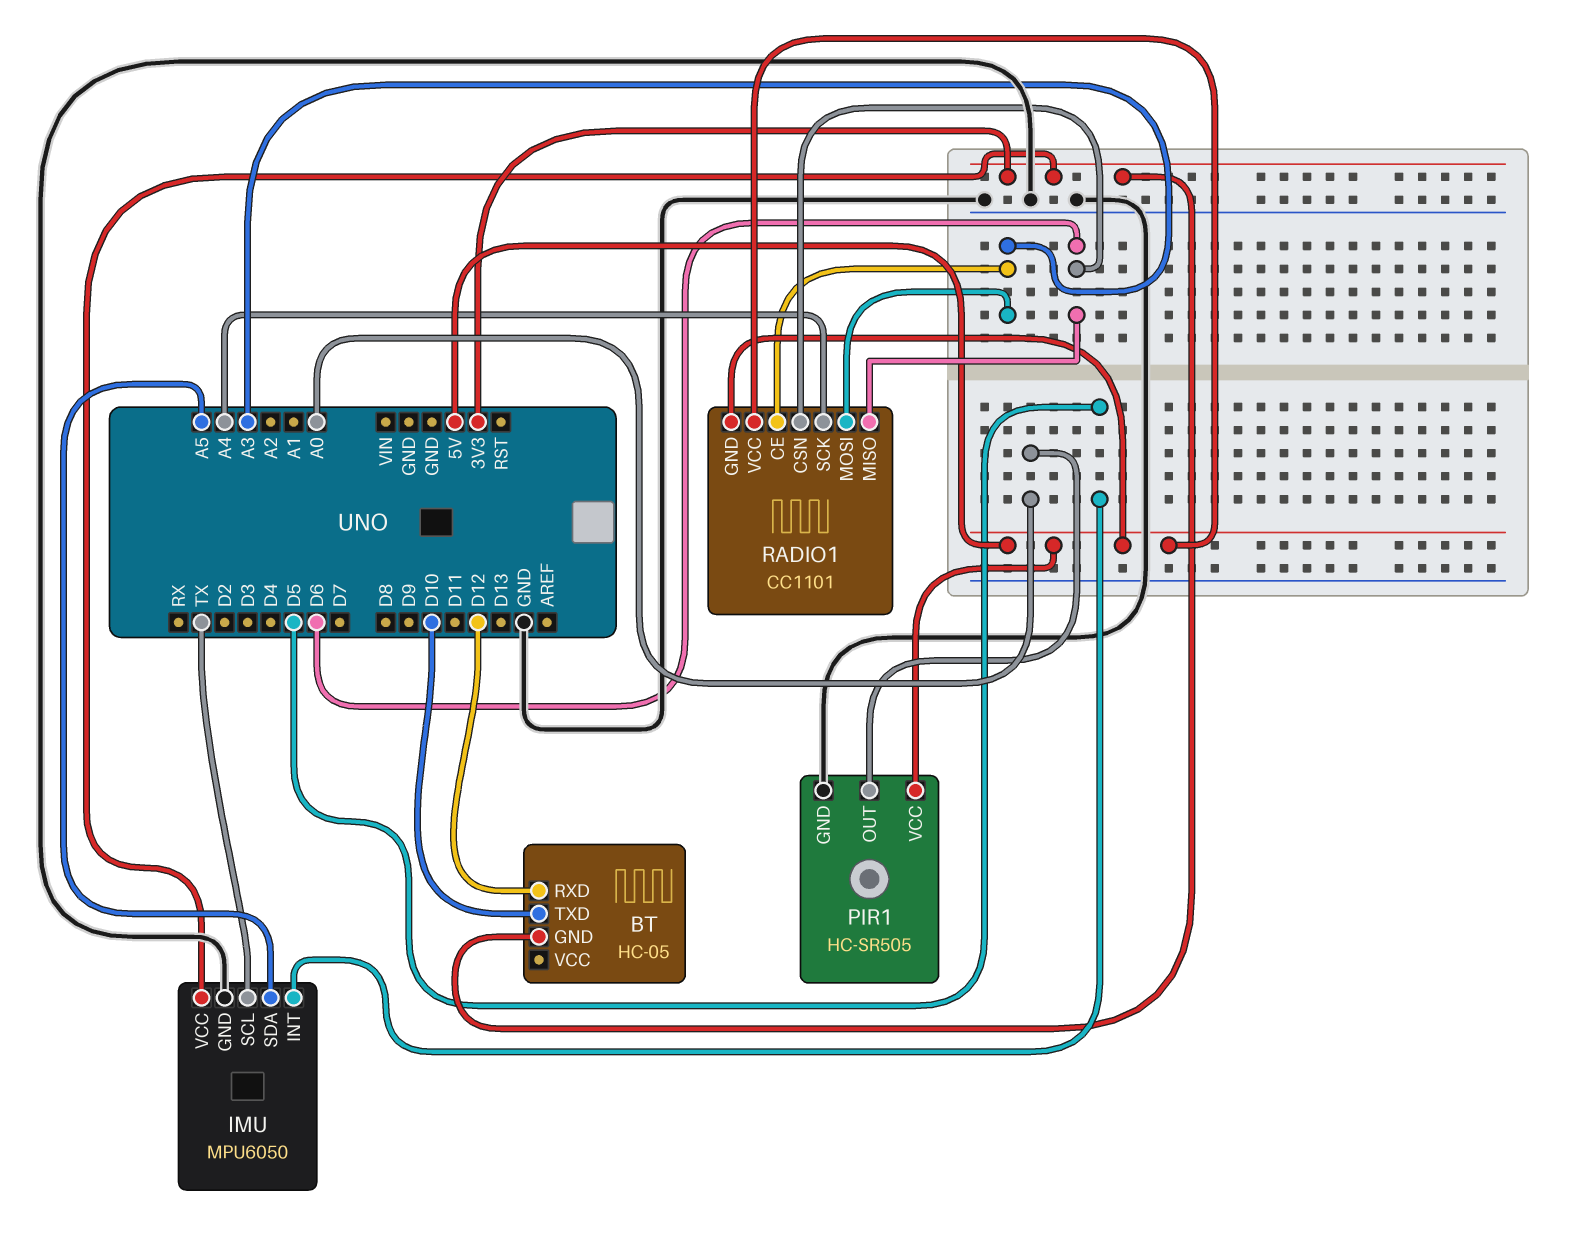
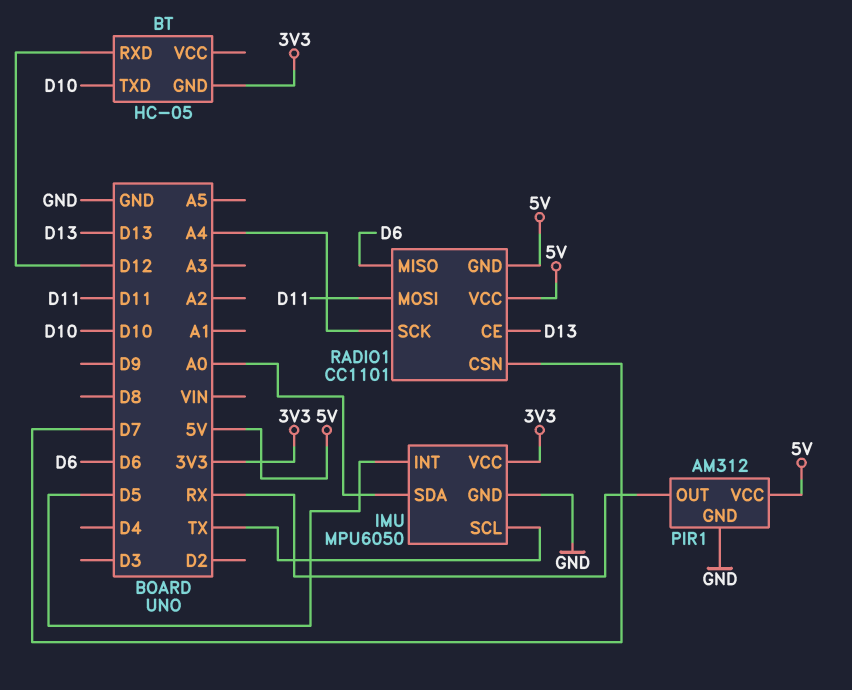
IMU pin SDA: A5 -> A0
PIR1: HC-SR505 -> AM312
PIR1 pin OUT: A0 -> RX
RADIO1 pin CE: A3 -> D13
RADIO1 pin CSN: D6 -> D7
RADIO1 pin MOSI: A3 -> D11

